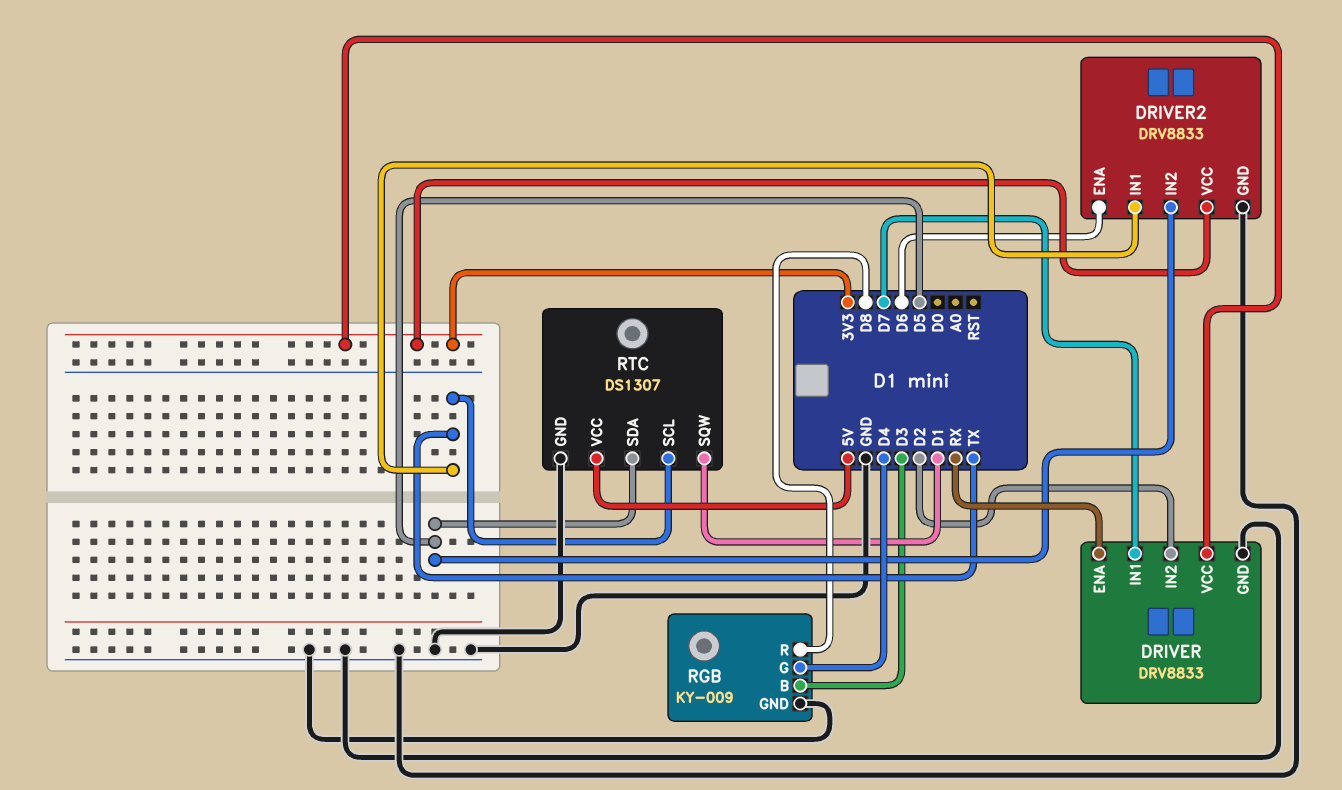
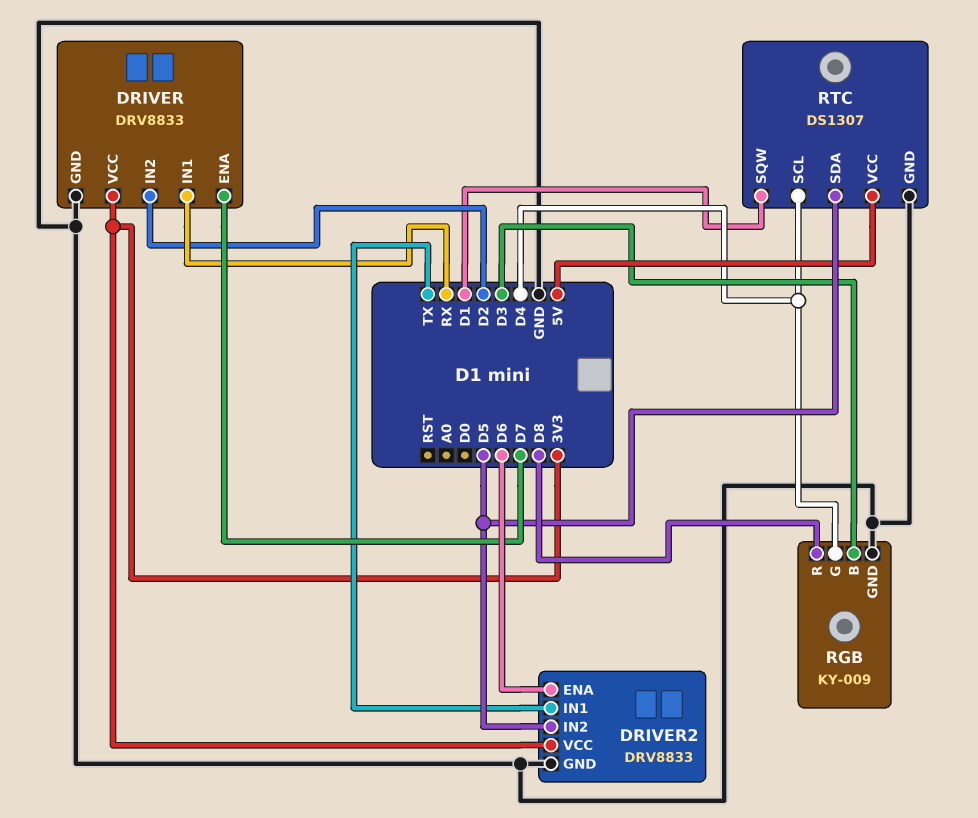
DRIVER pin ENA: RX -> D7
DRIVER pin IN1: D7 -> RX
RTC pin SCL: TX -> D4

